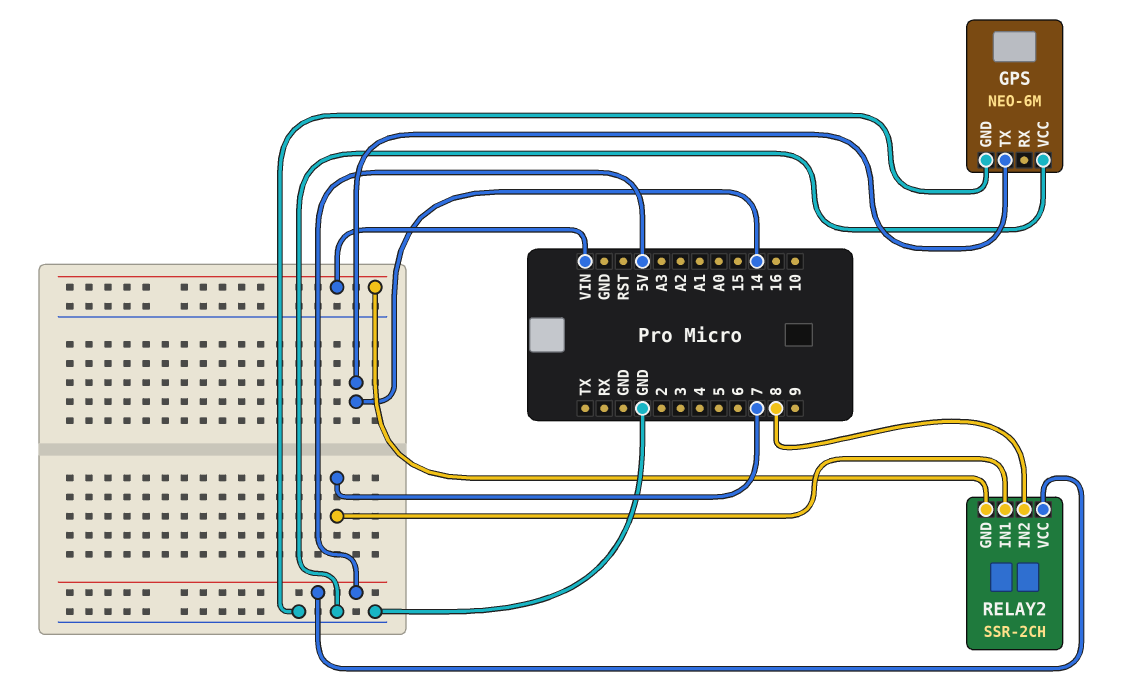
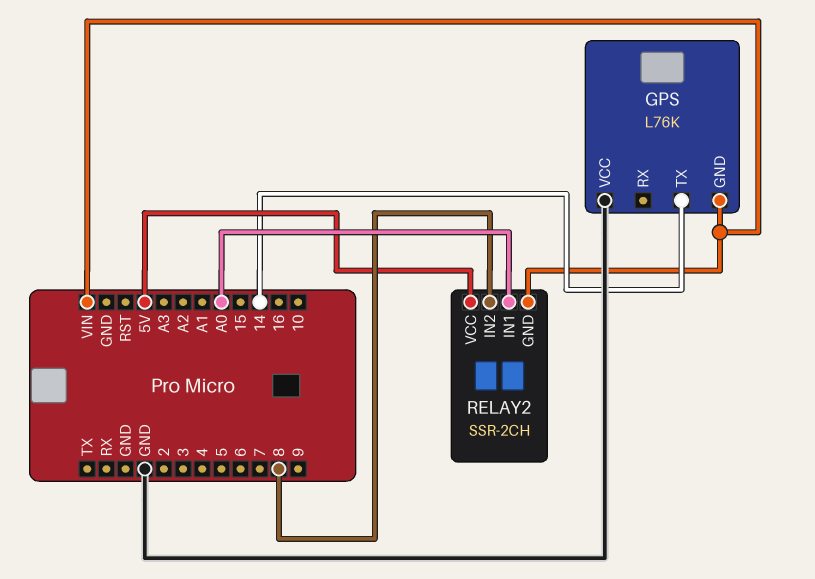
GPS: NEO-6M -> L76K
GPS pin GND: GND -> VIN
RELAY2 pin IN1: 7 -> A0

